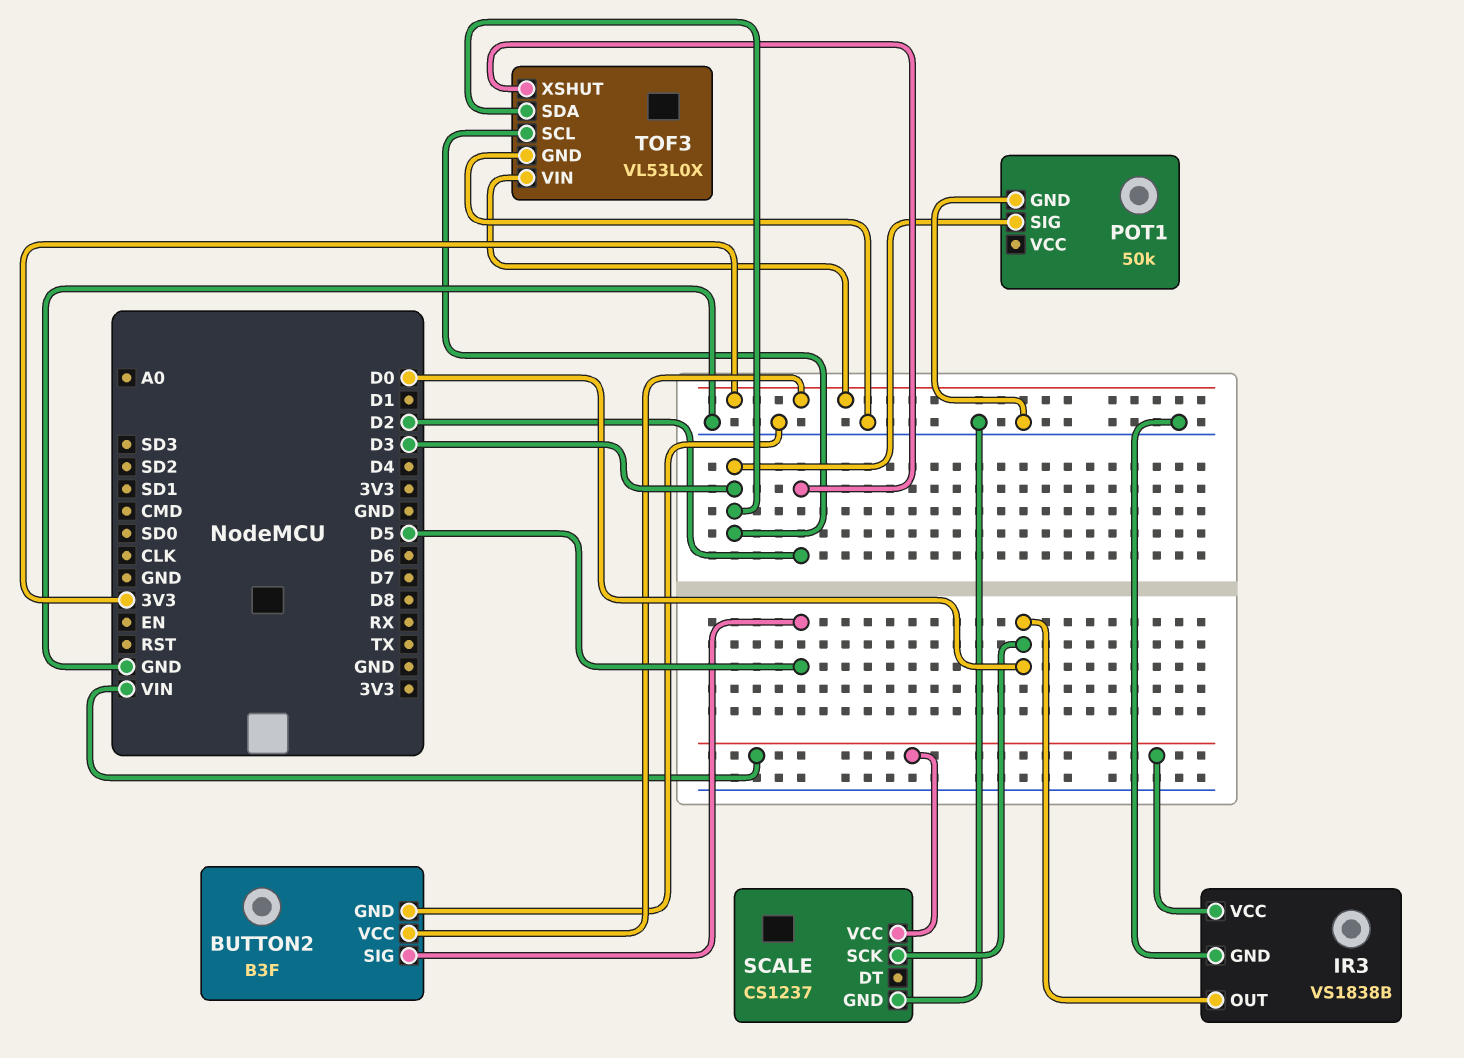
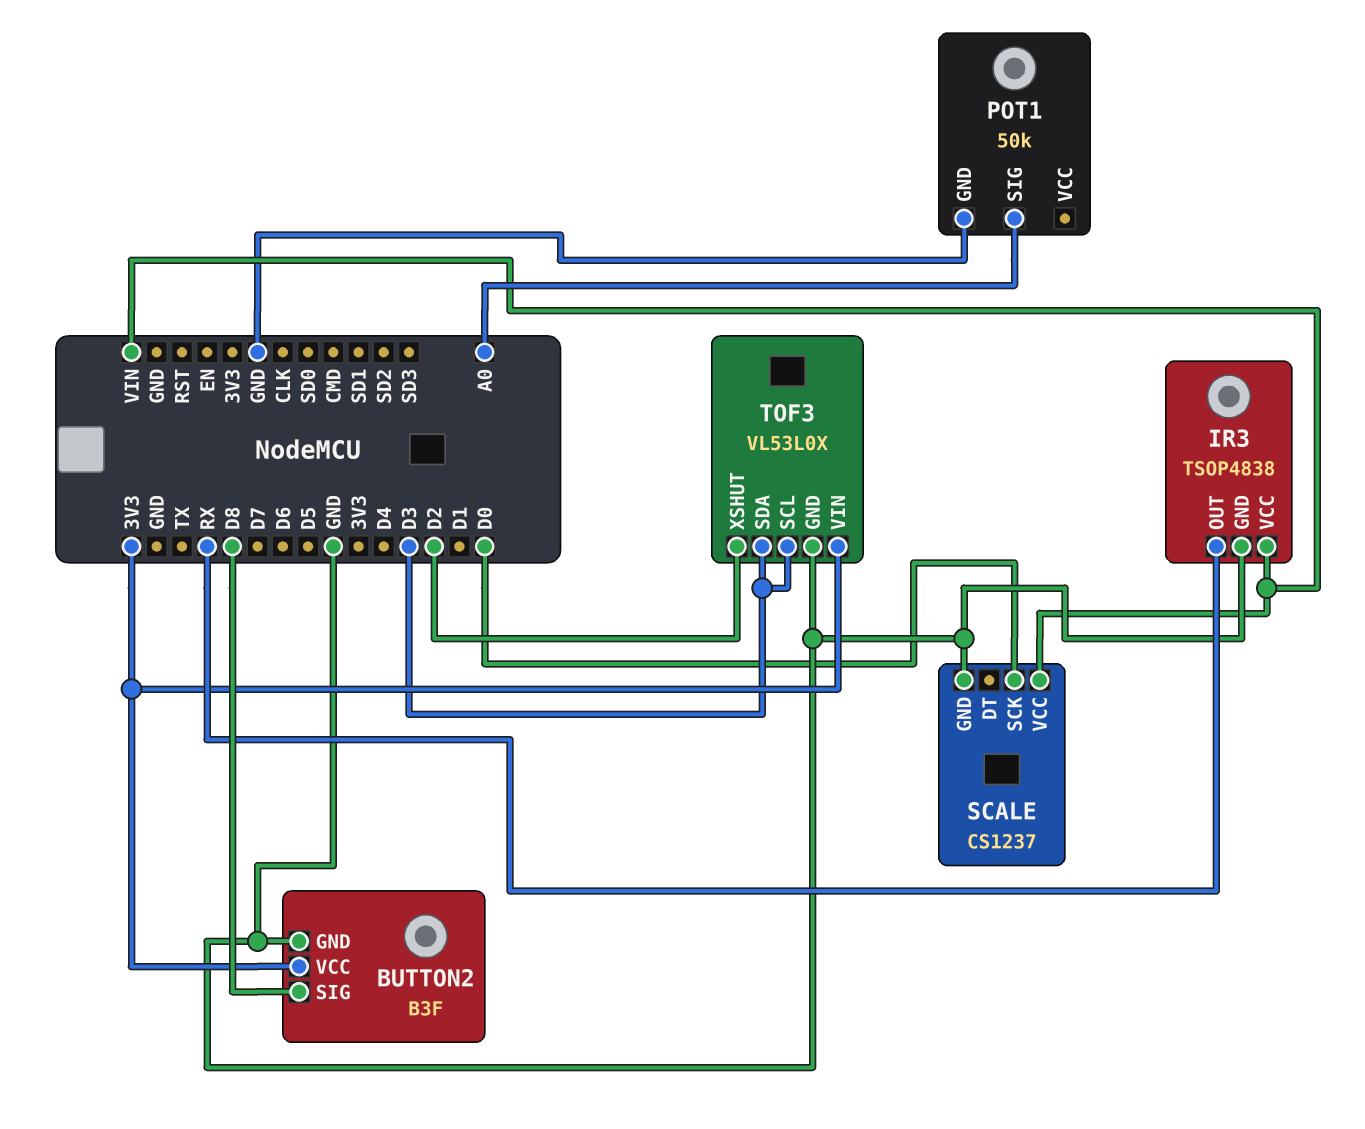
BUTTON2 pin SIG: D5 -> D8
IR3: VS1838B -> TSOP4838
IR3 pin OUT: D0 -> RX
POT1 pin SIG: D3 -> A0

